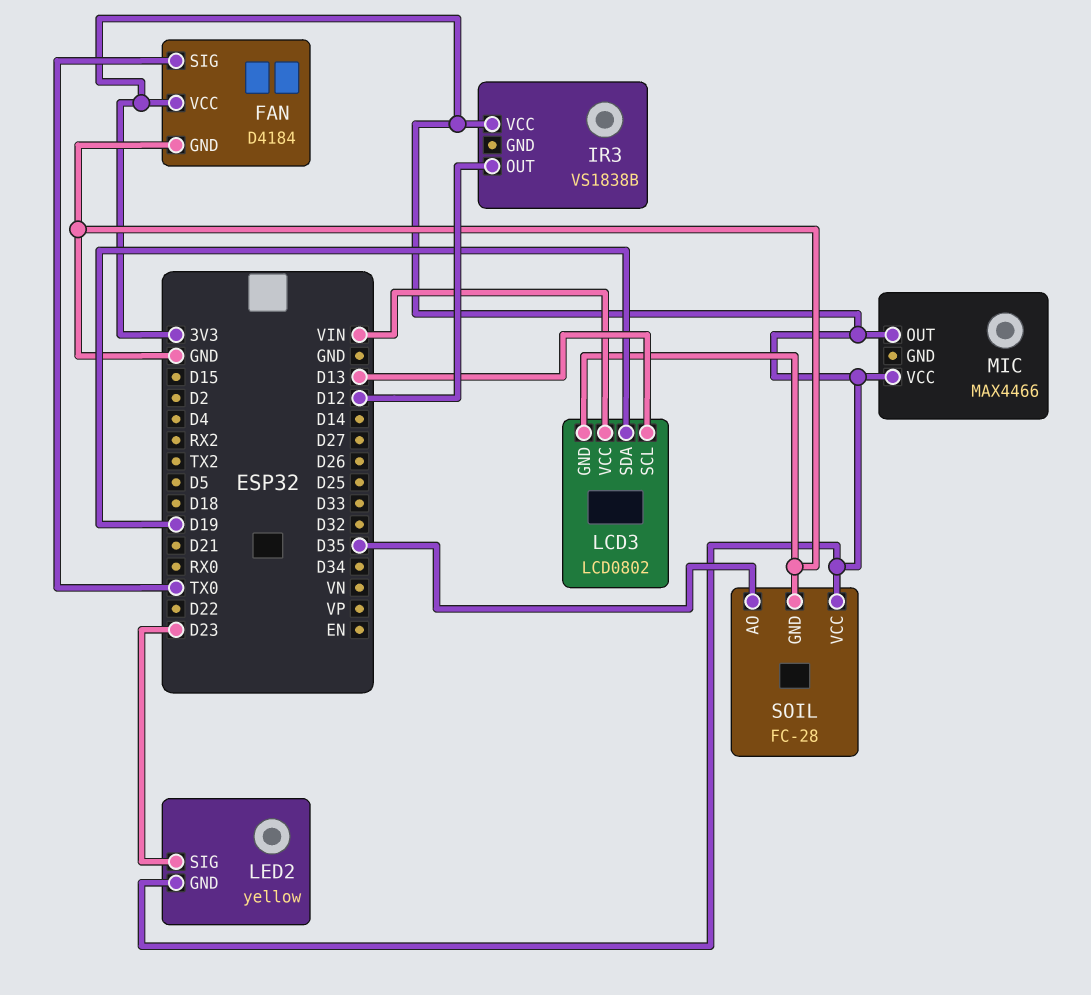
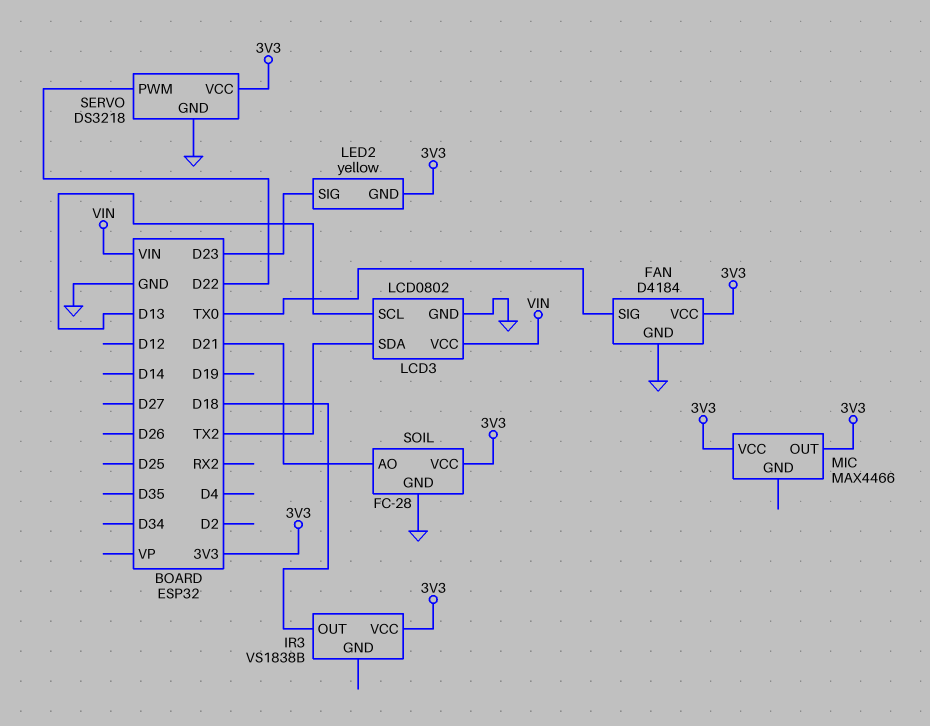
IR3 pin OUT: D12 -> D18
LCD3 pin SDA: D19 -> TX2
SERVO: none -> DS3218
SERVO pin GND: none -> GND
SERVO pin PWM: none -> D22
SERVO pin VCC: none -> 3V3
SOIL pin AO: D35 -> D21

